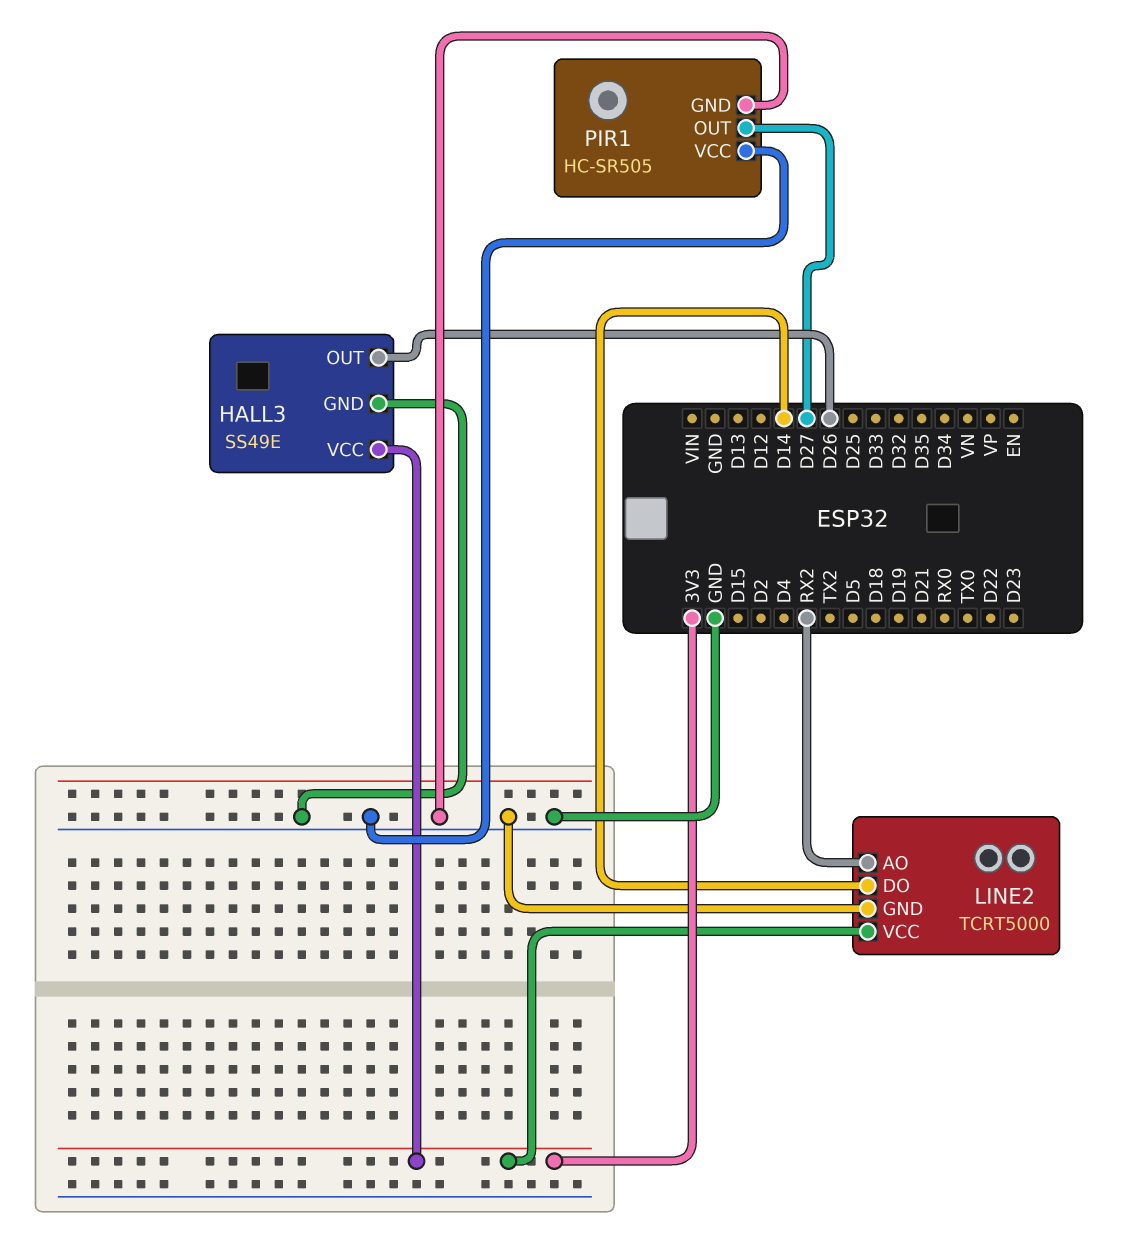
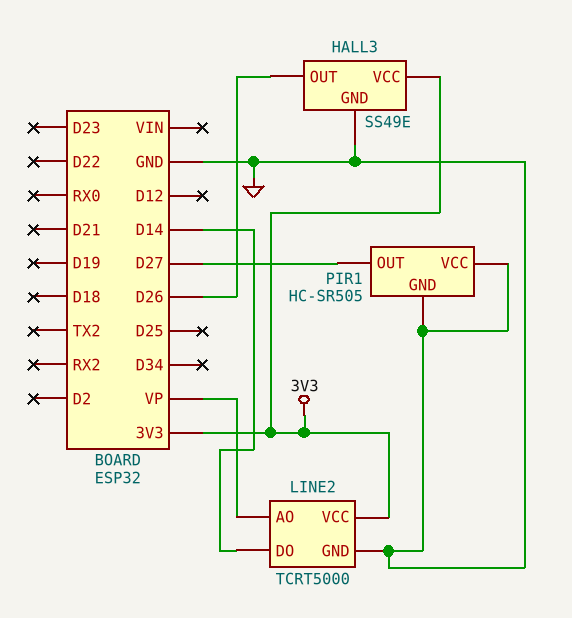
LINE2 pin AO: RX2 -> VP

